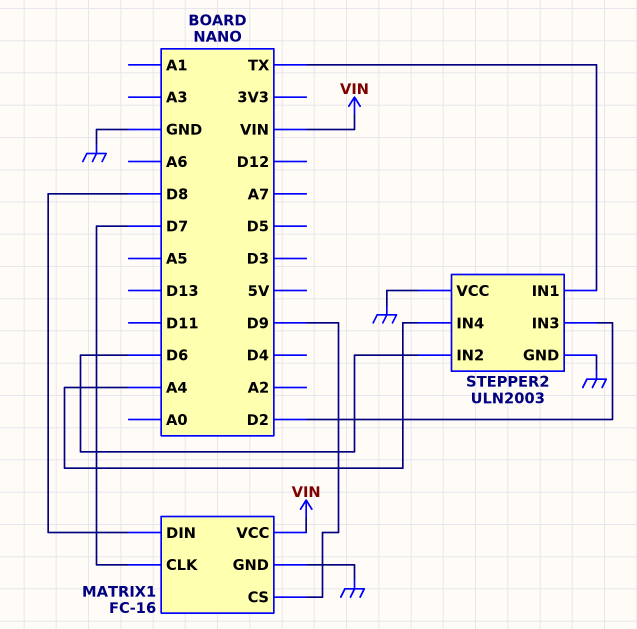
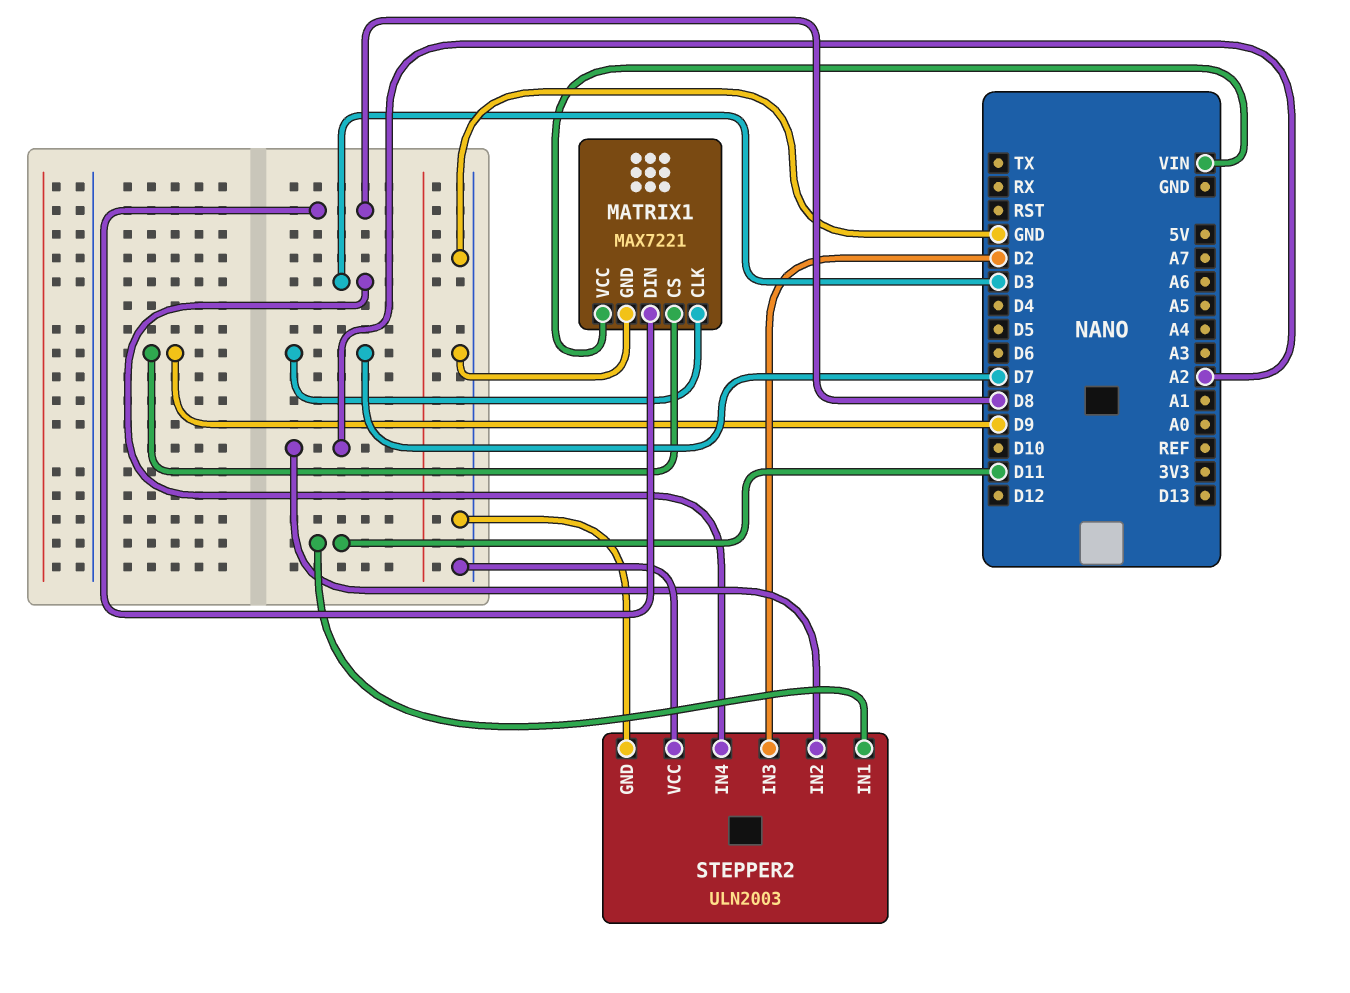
MATRIX1: FC-16 -> MAX7221
STEPPER2 pin IN1: TX -> D11
STEPPER2 pin IN2: D6 -> A2
STEPPER2 pin IN4: A4 -> D3

